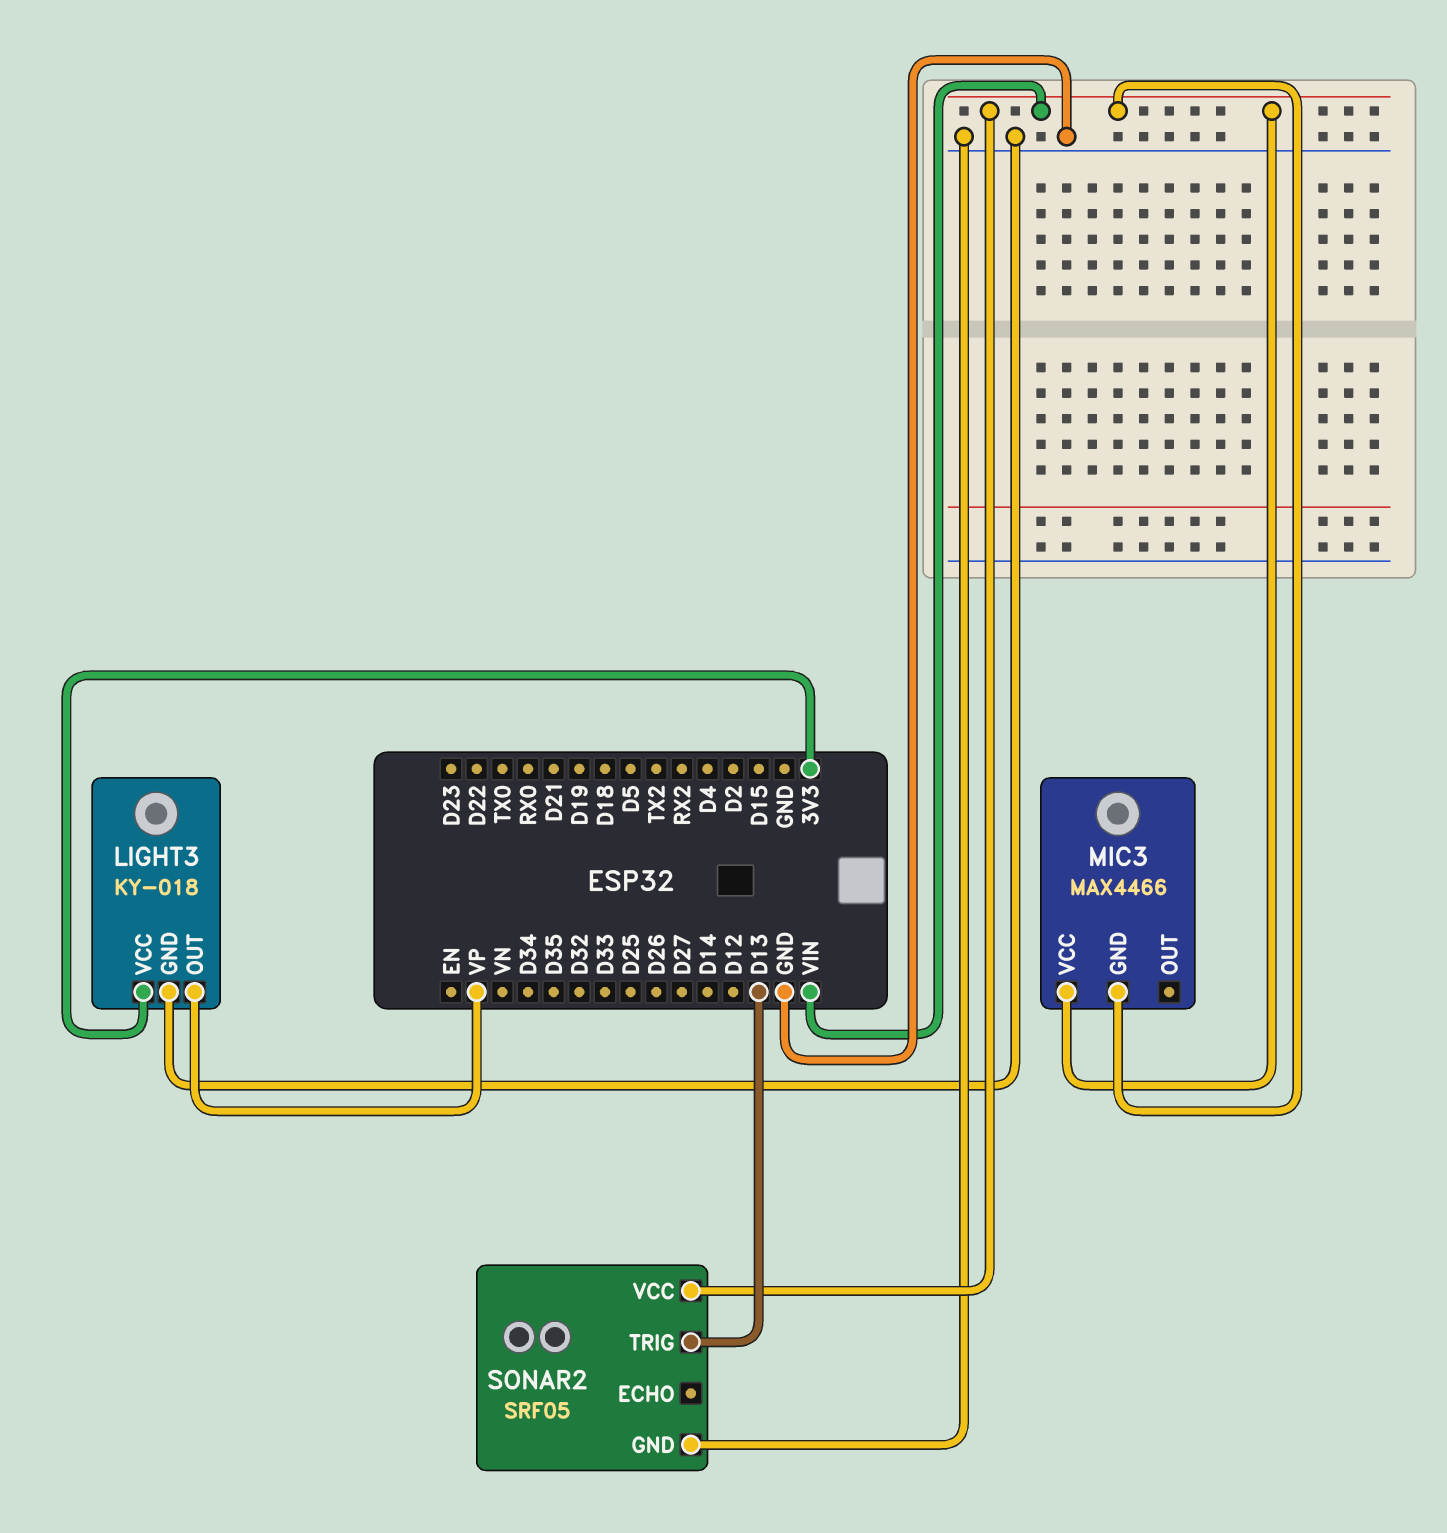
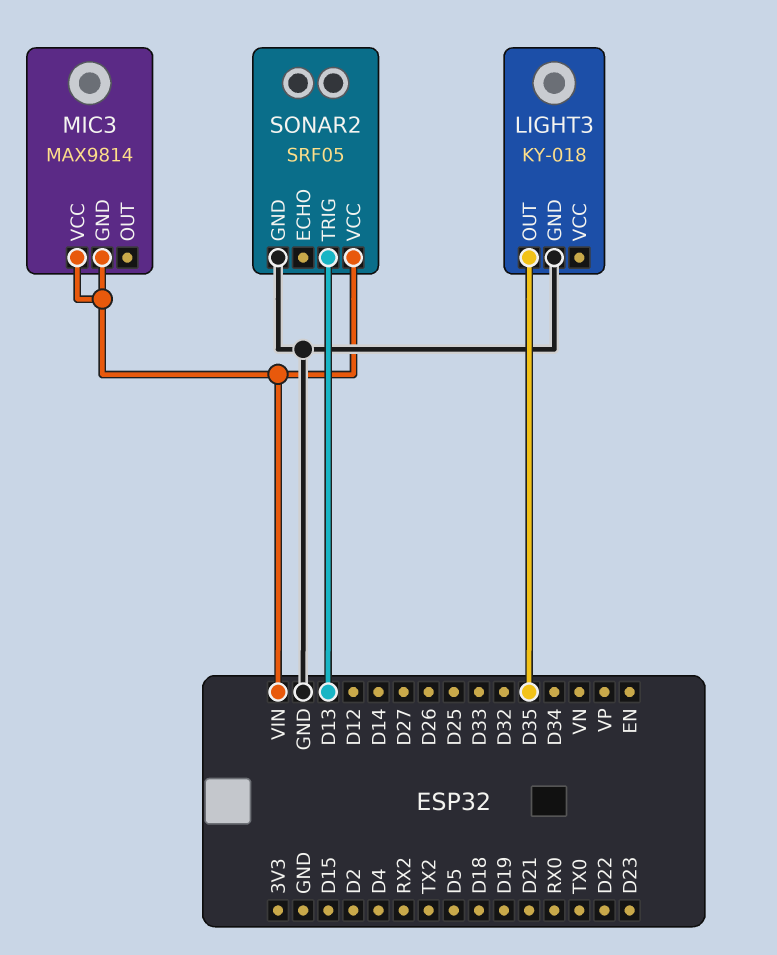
LIGHT3 pin OUT: VP -> D35
LIGHT3 pin VCC: 3V3 -> none
MIC3: MAX4466 -> MAX9814

